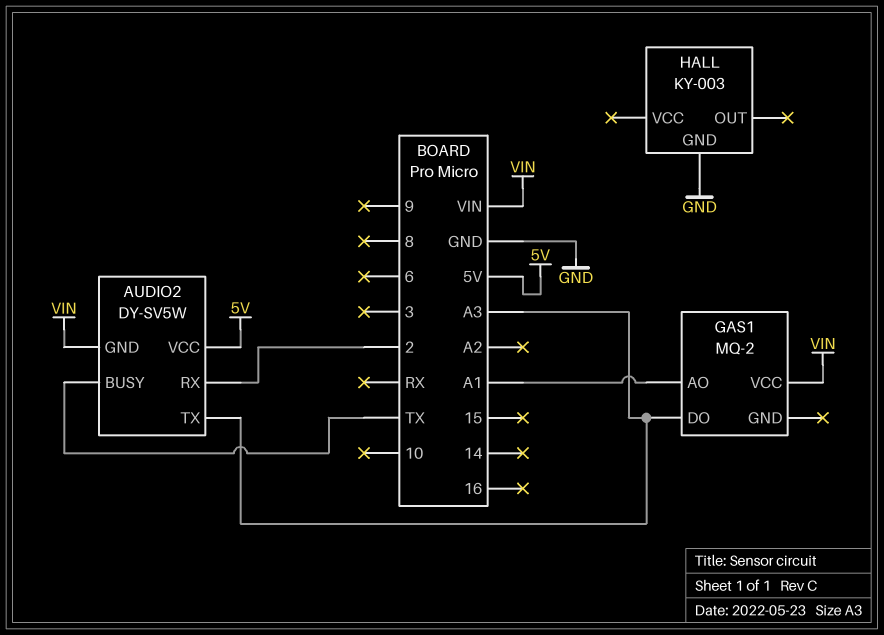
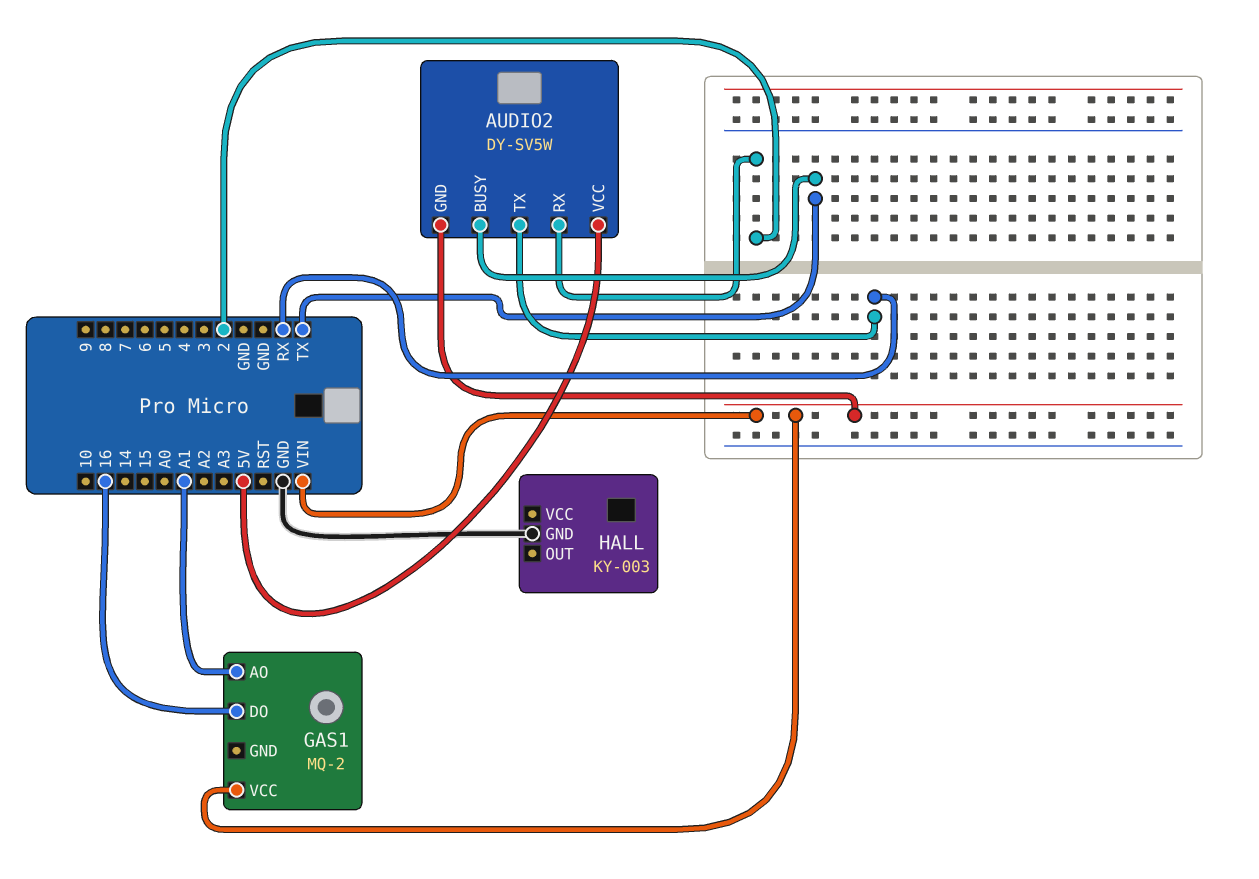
AUDIO2 pin TX: A3 -> RX
GAS1 pin DO: A3 -> 16

